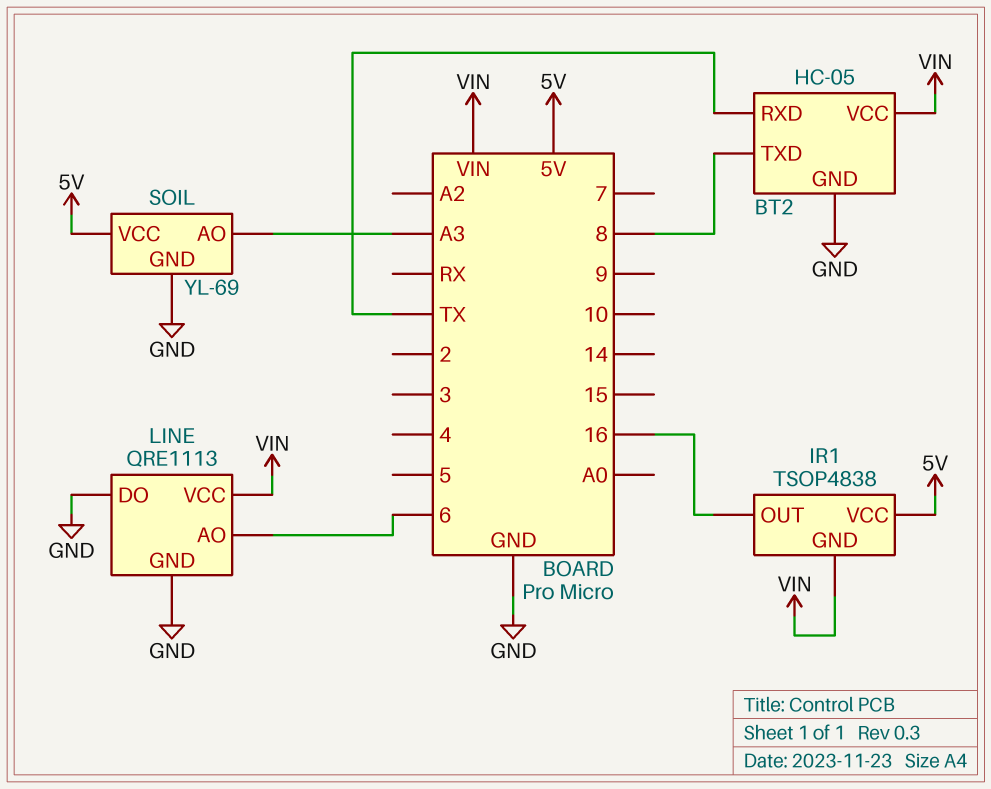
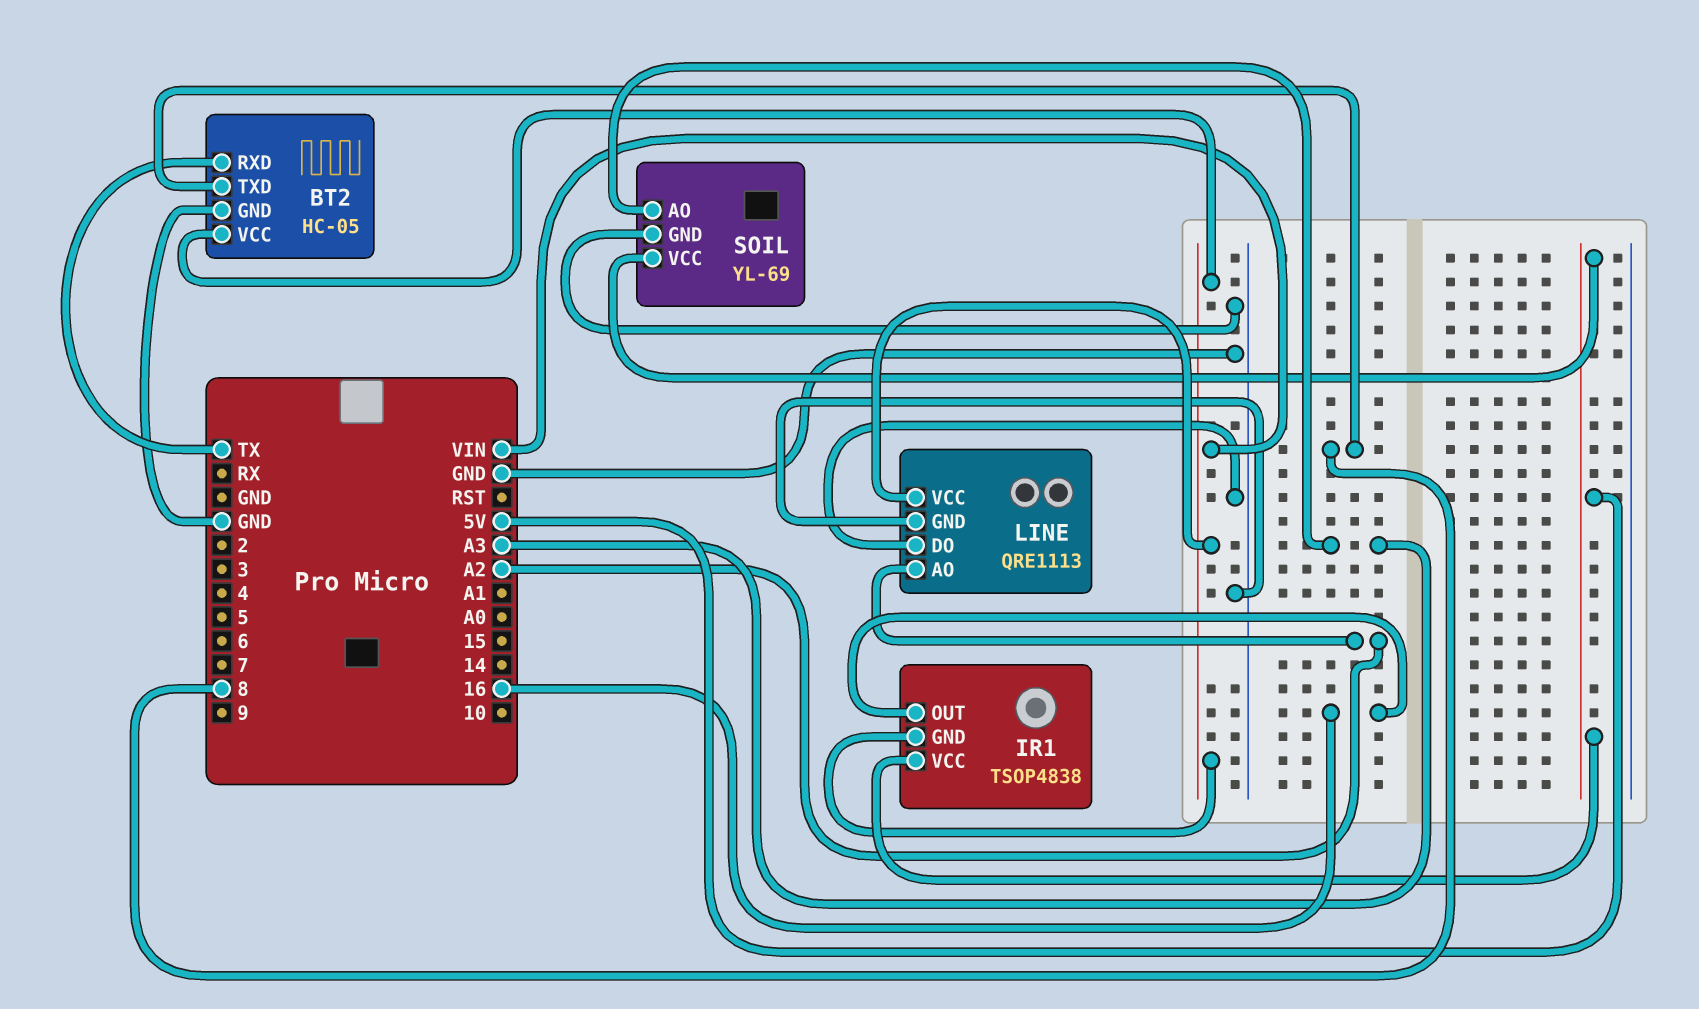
LINE pin AO: 6 -> A2

